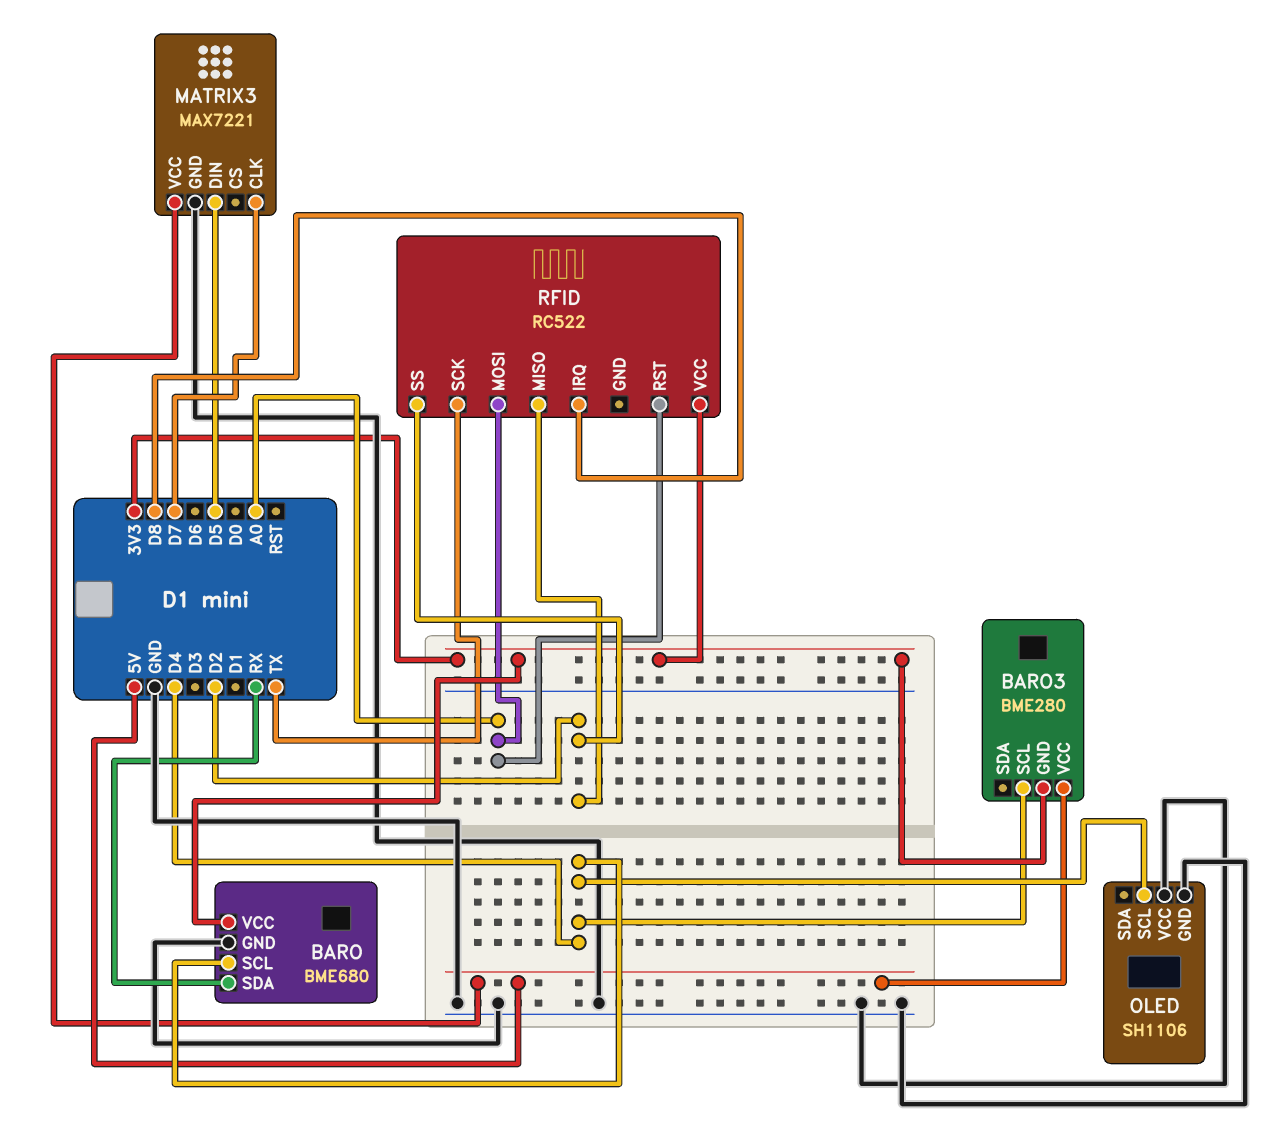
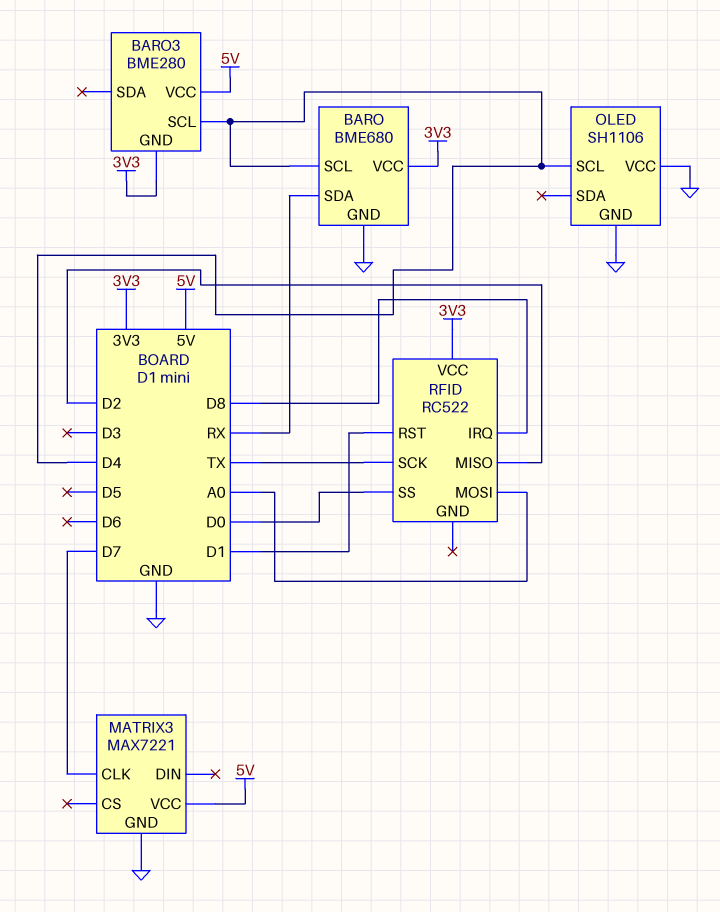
MATRIX3 pin DIN: D5 -> none
RFID pin RST: A0 -> D1
RFID pin SS: D2 -> D0

